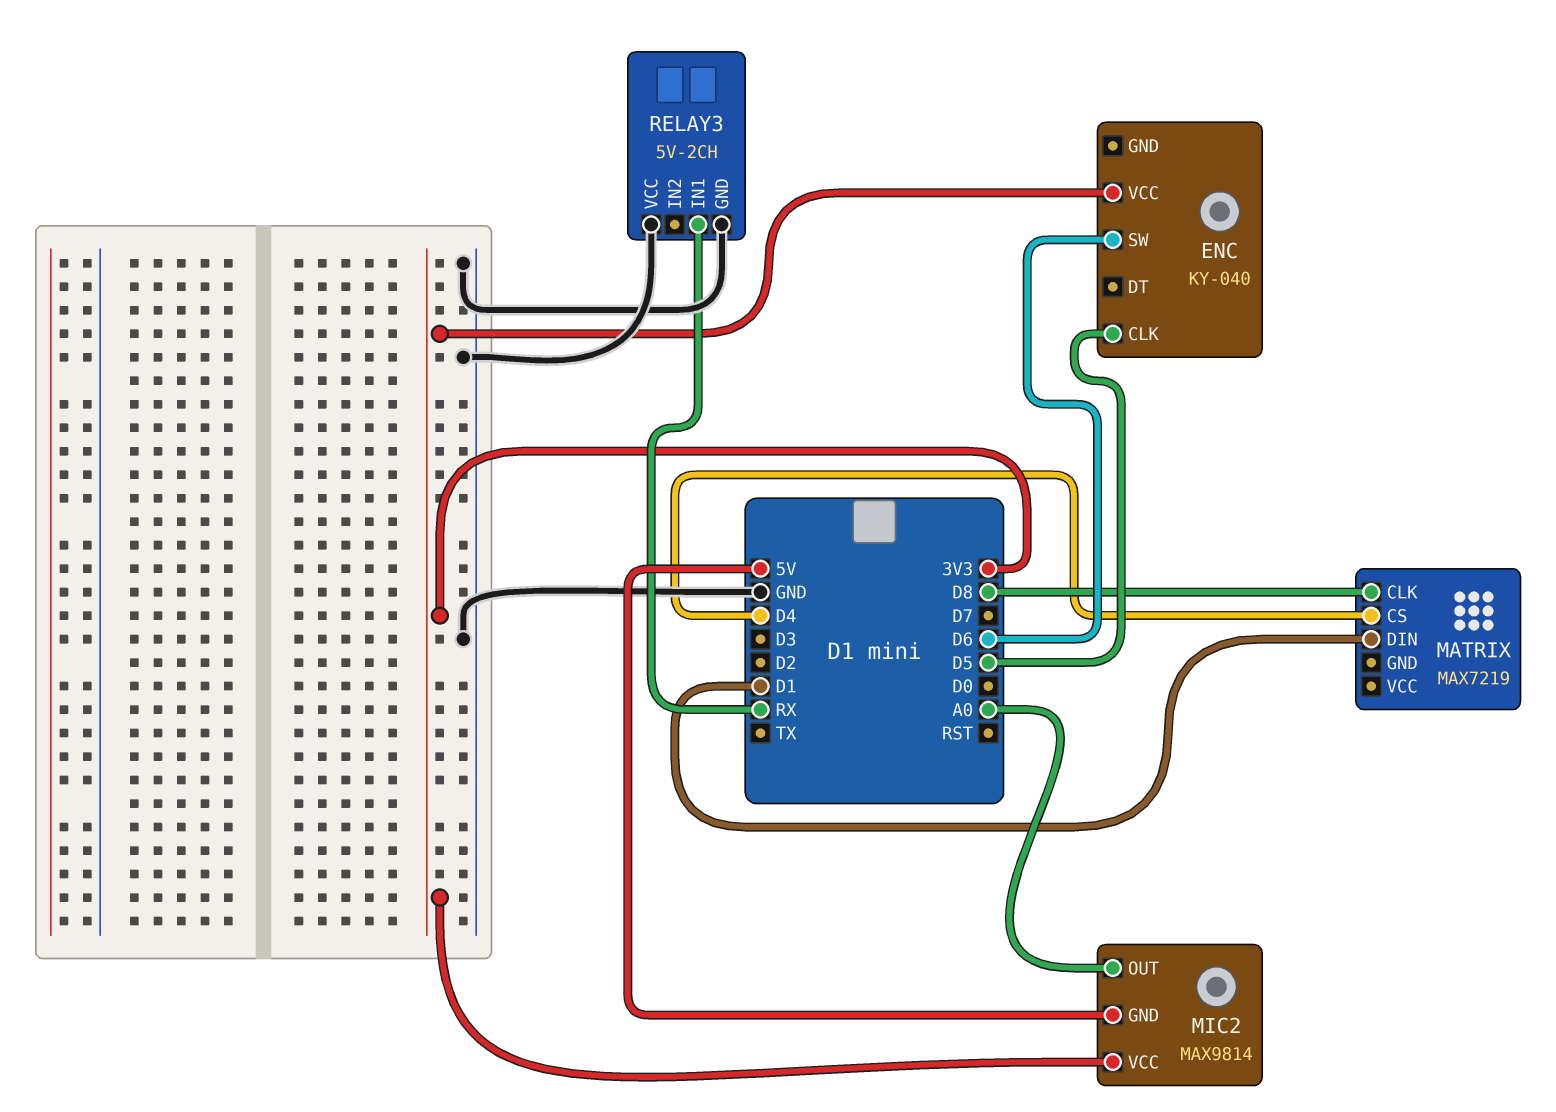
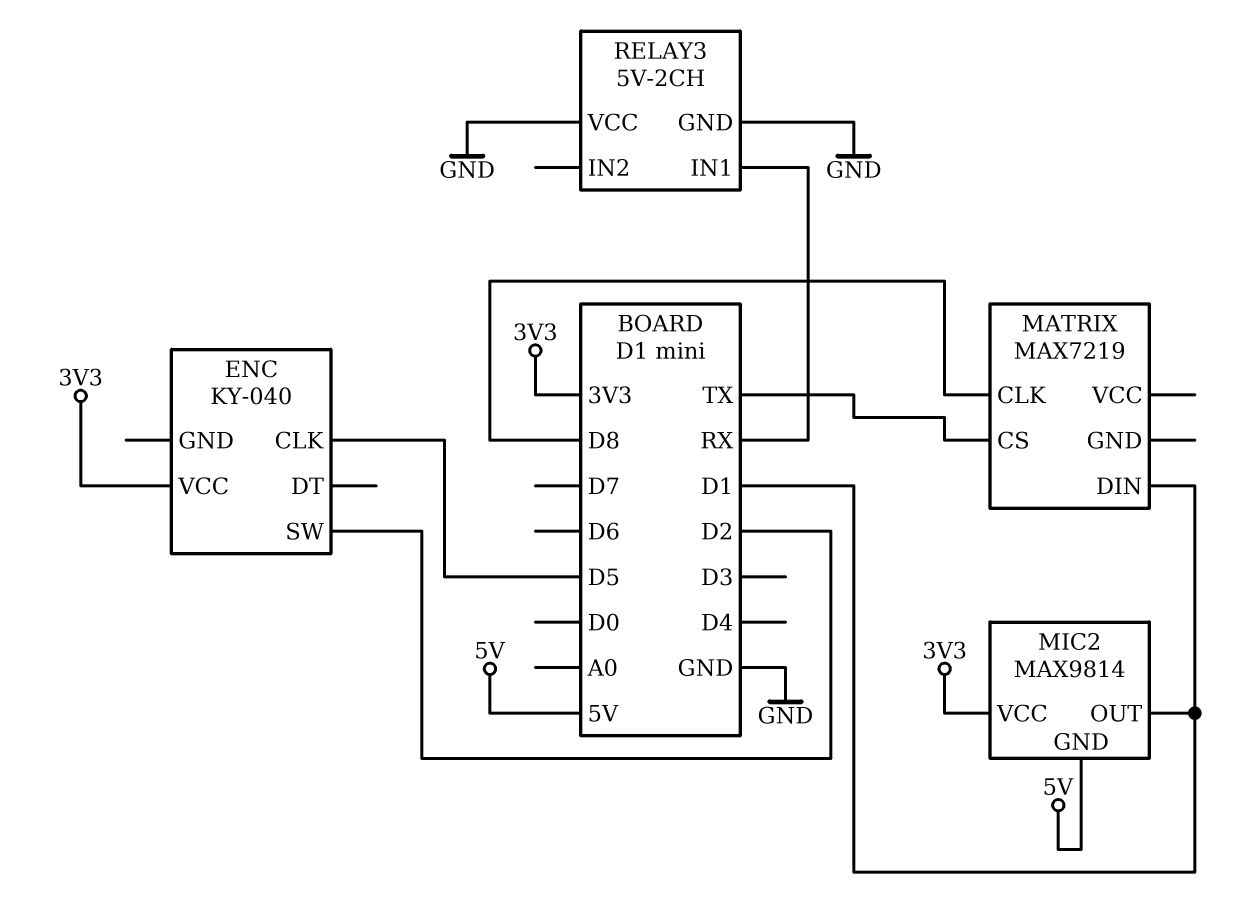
ENC pin SW: D6 -> D2
MATRIX pin CS: D4 -> TX
MIC2 pin OUT: A0 -> D1

